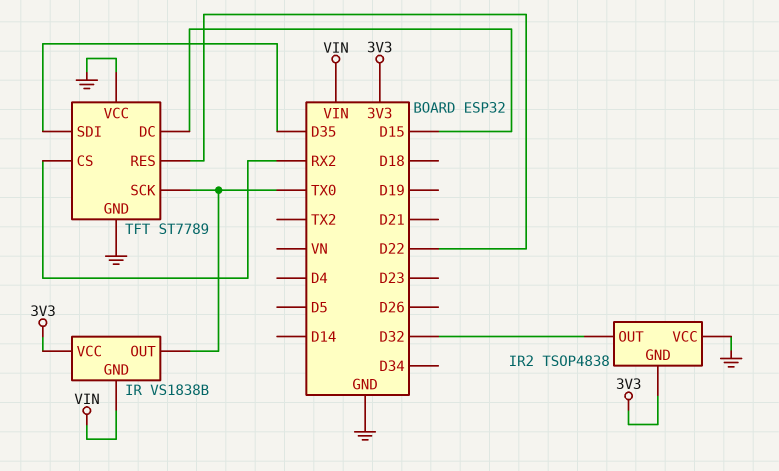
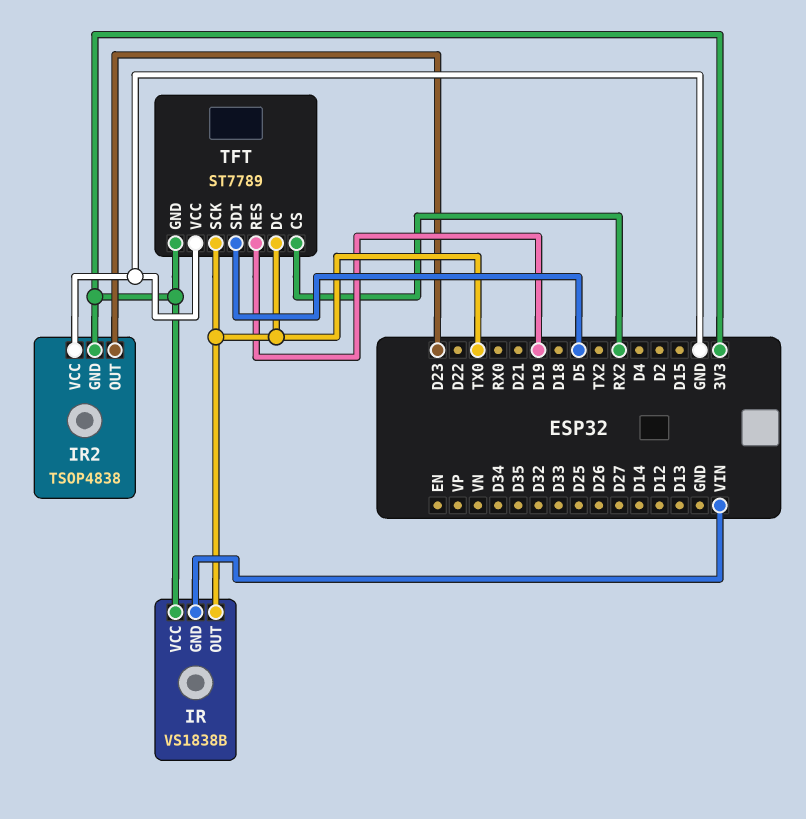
IR2 pin OUT: D32 -> D23
TFT pin DC: D15 -> TX0
TFT pin GND: GND -> 3V3
TFT pin RES: D22 -> D19
TFT pin SDI: D35 -> D5

